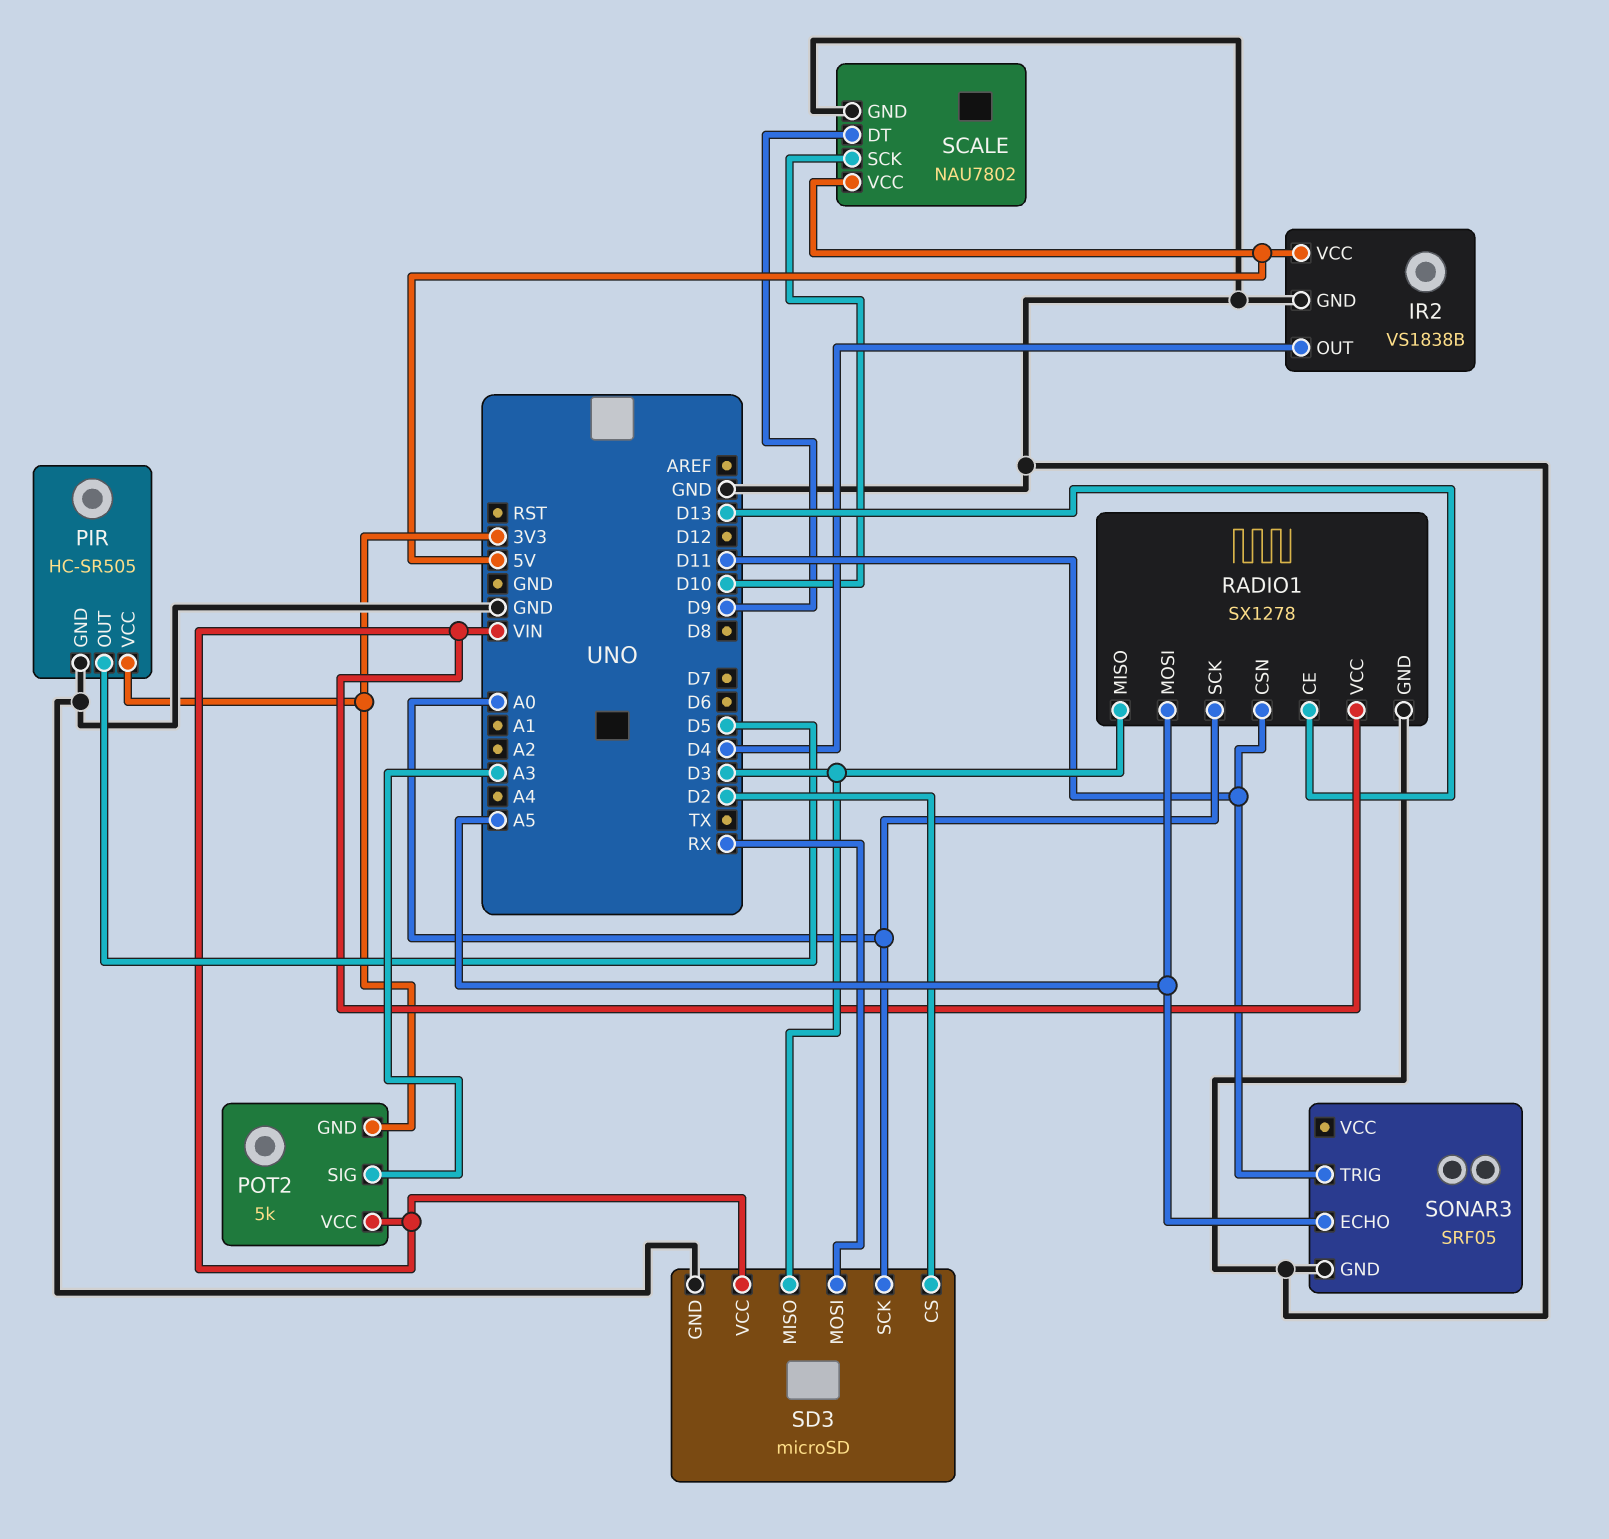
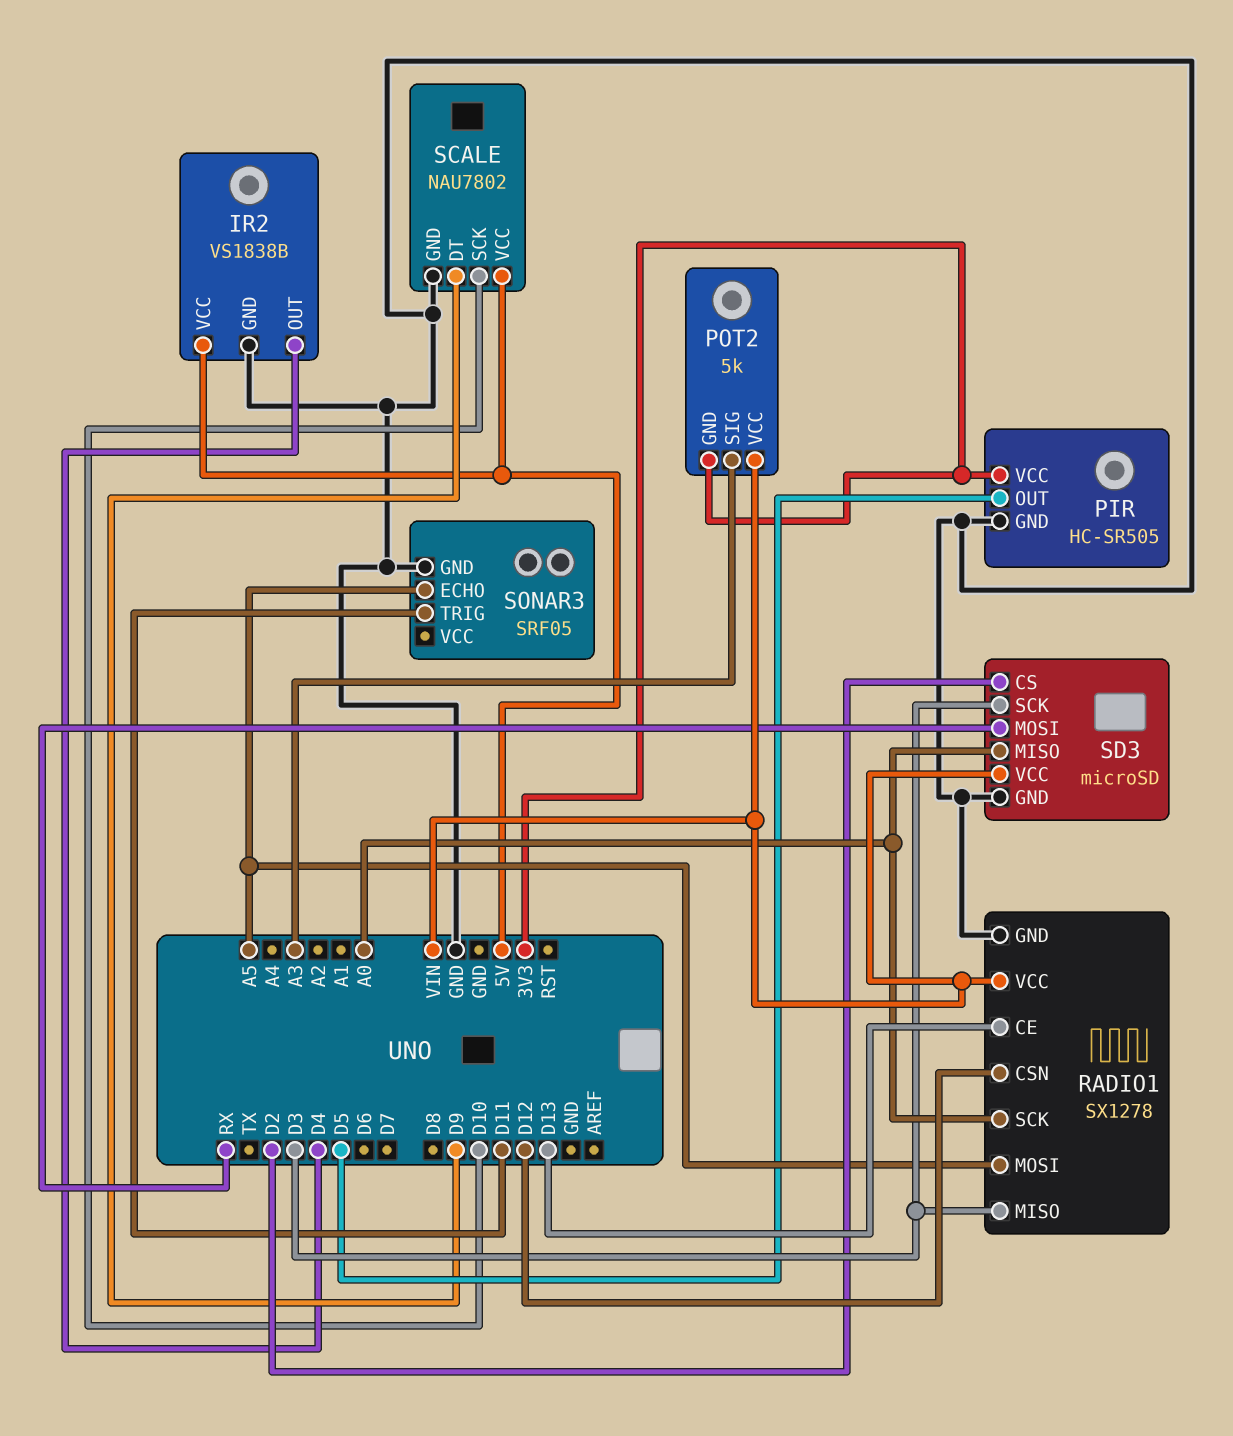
RADIO1 pin CSN: D11 -> D12
SD3 pin MISO: D3 -> A0
SD3 pin SCK: A0 -> D3

